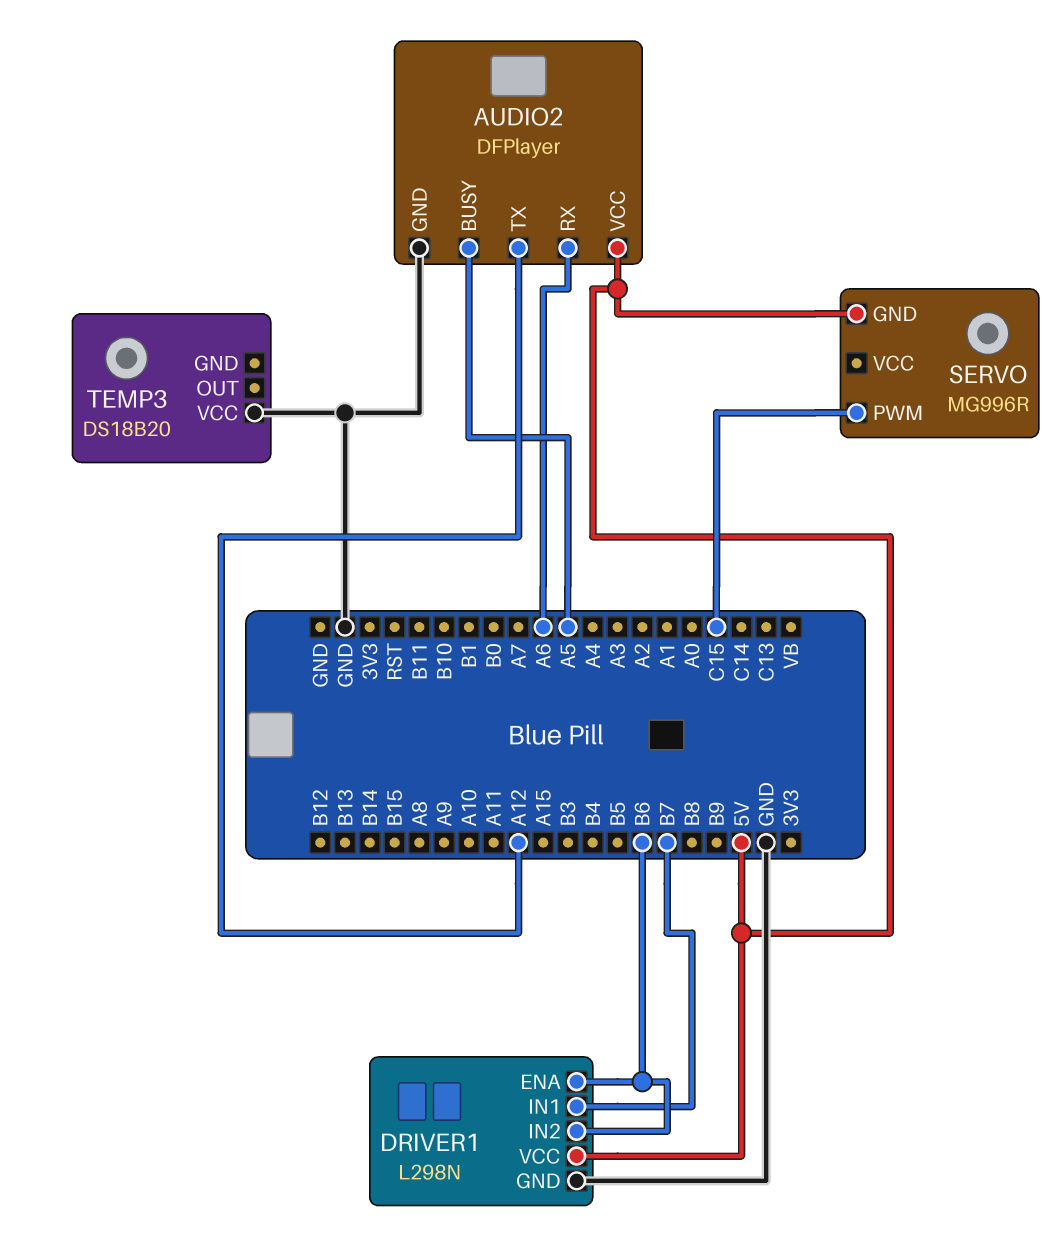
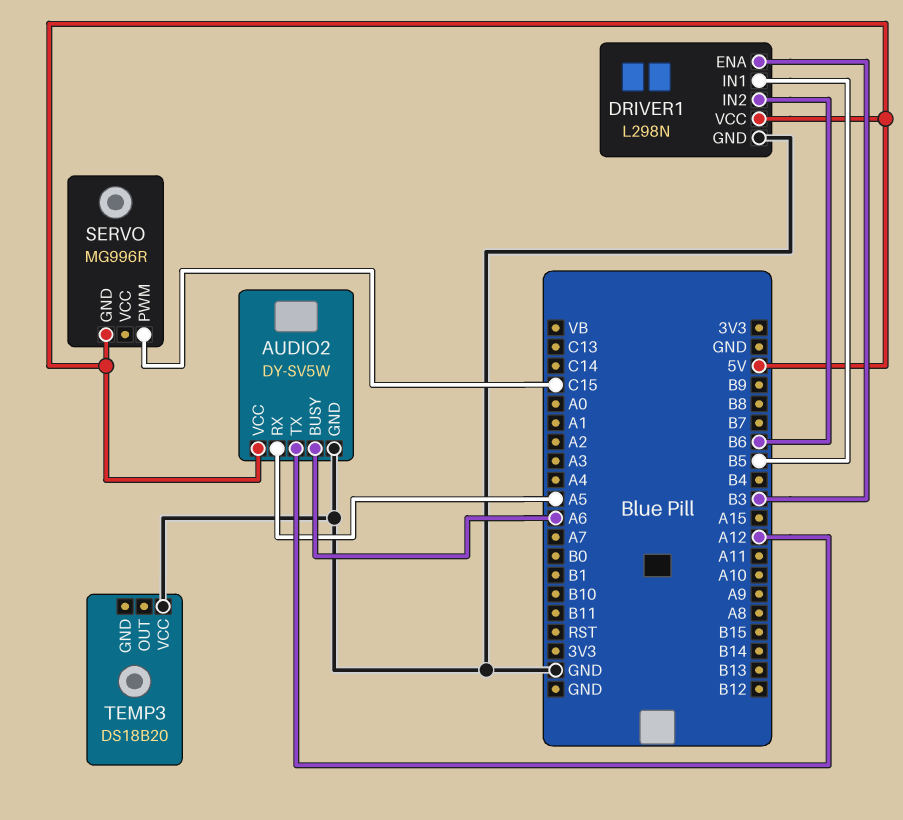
AUDIO2: DFPlayer -> DY-SV5W
AUDIO2 pin BUSY: A5 -> A6
AUDIO2 pin RX: A6 -> A5
DRIVER1 pin ENA: B6 -> B3
DRIVER1 pin IN1: B7 -> B5

